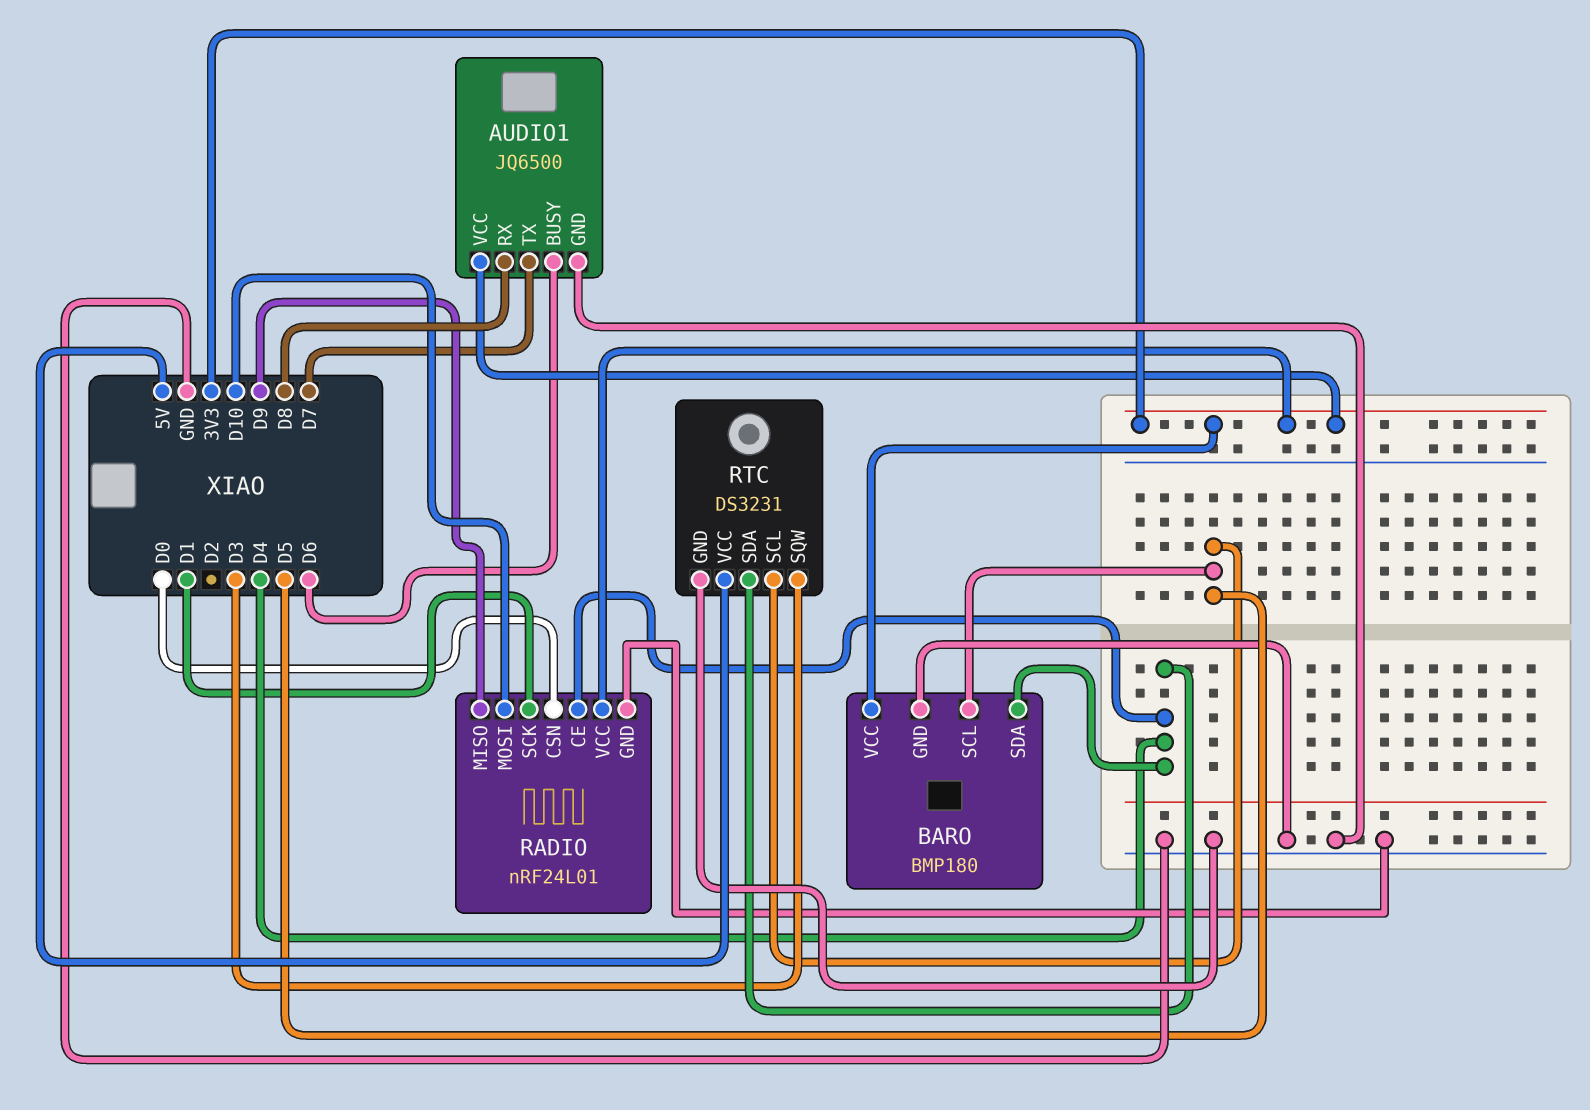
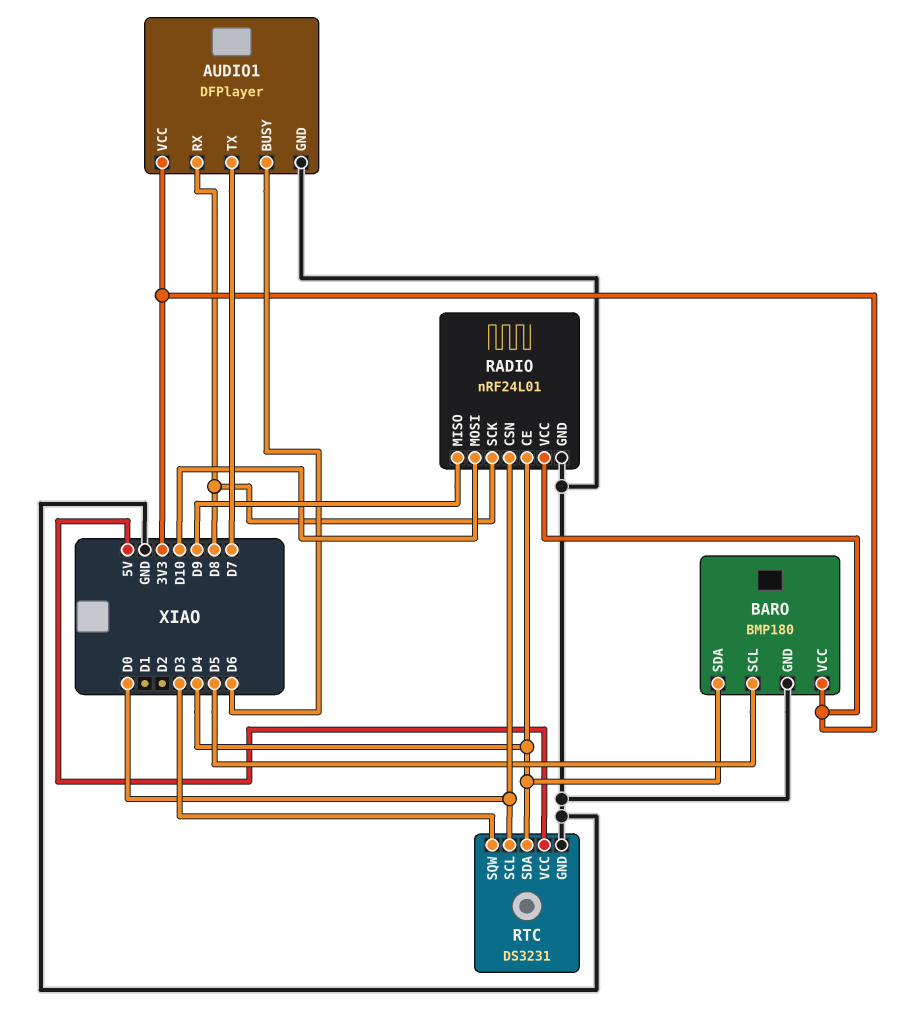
AUDIO1: JQ6500 -> DFPlayer
RADIO pin SCK: D1 -> D8
RTC pin SCL: D5 -> D0

